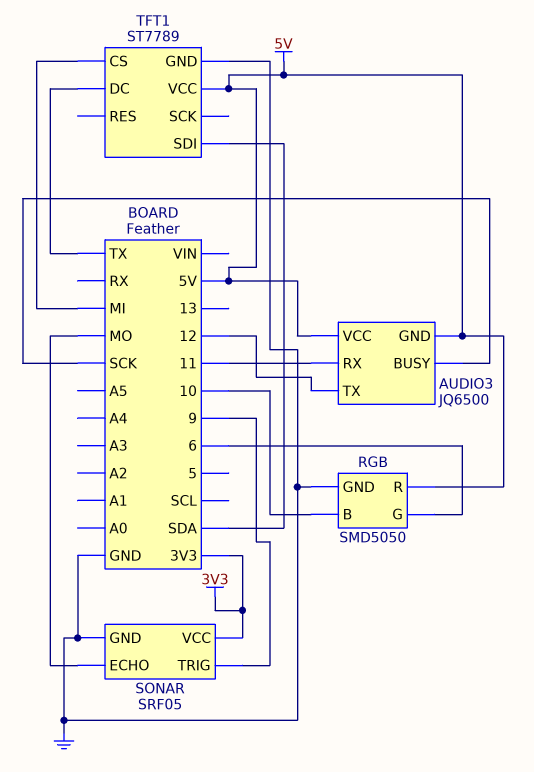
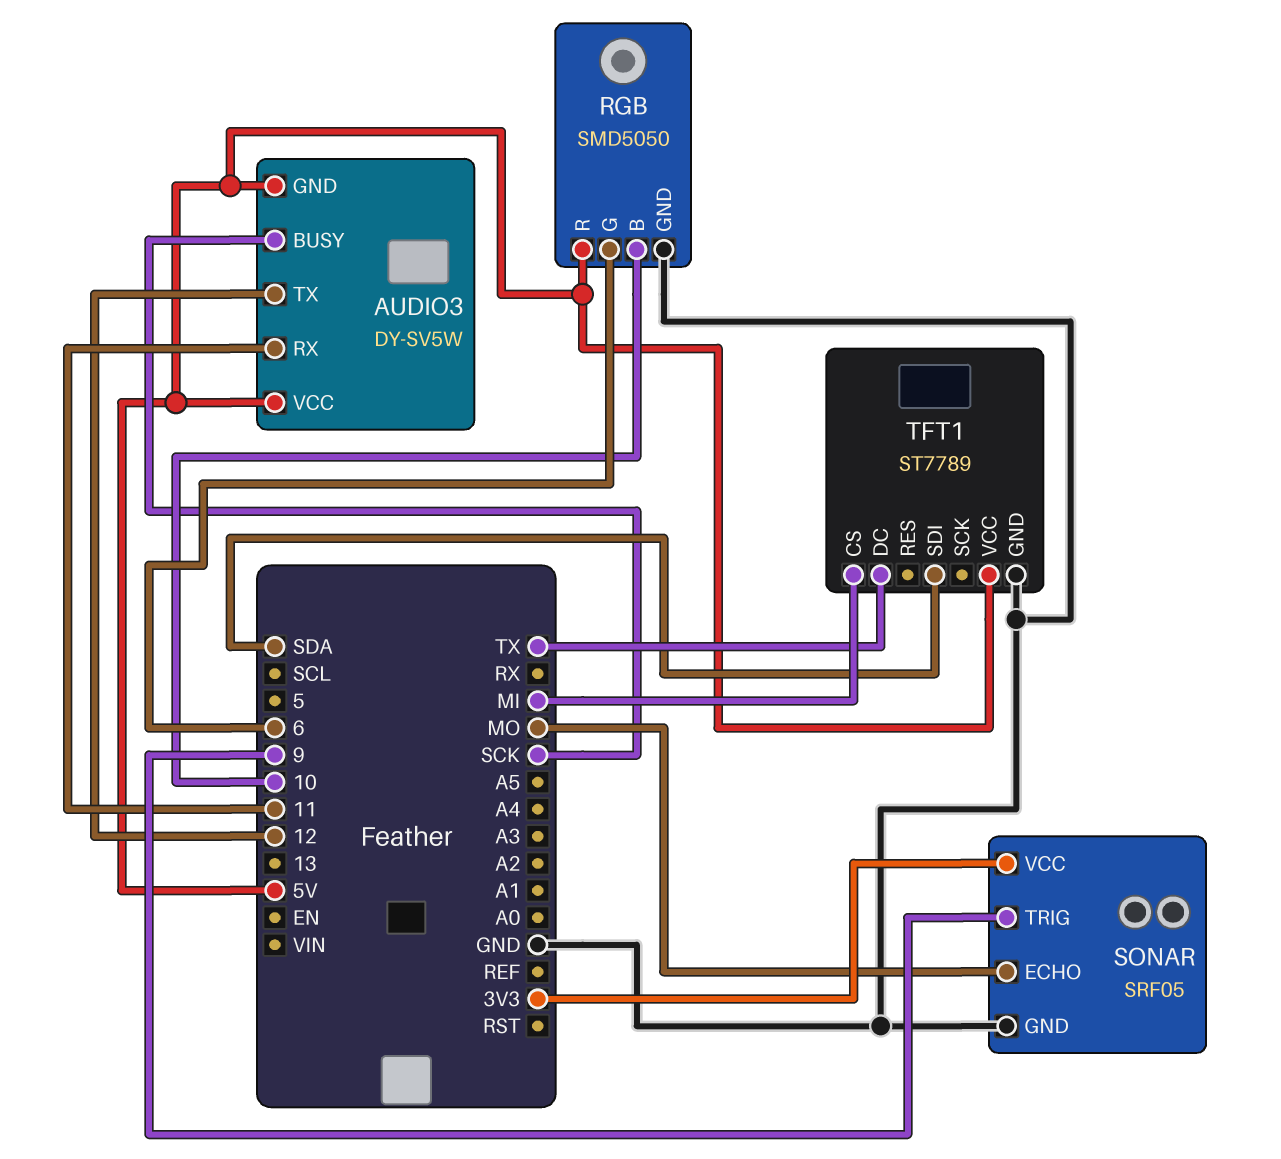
AUDIO3: JQ6500 -> DY-SV5W

